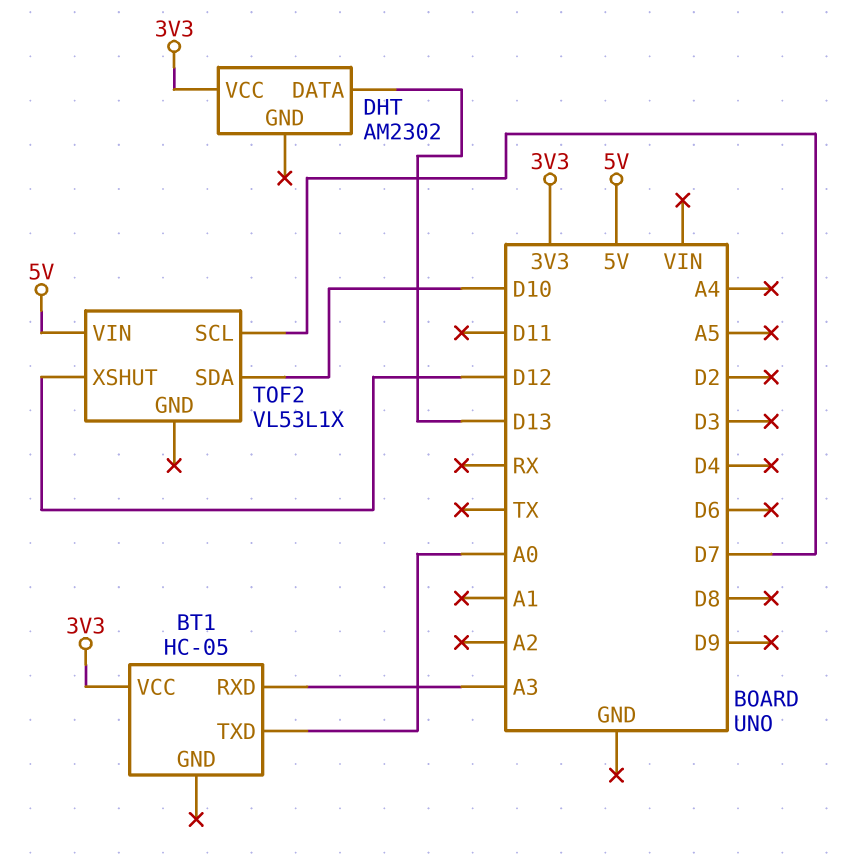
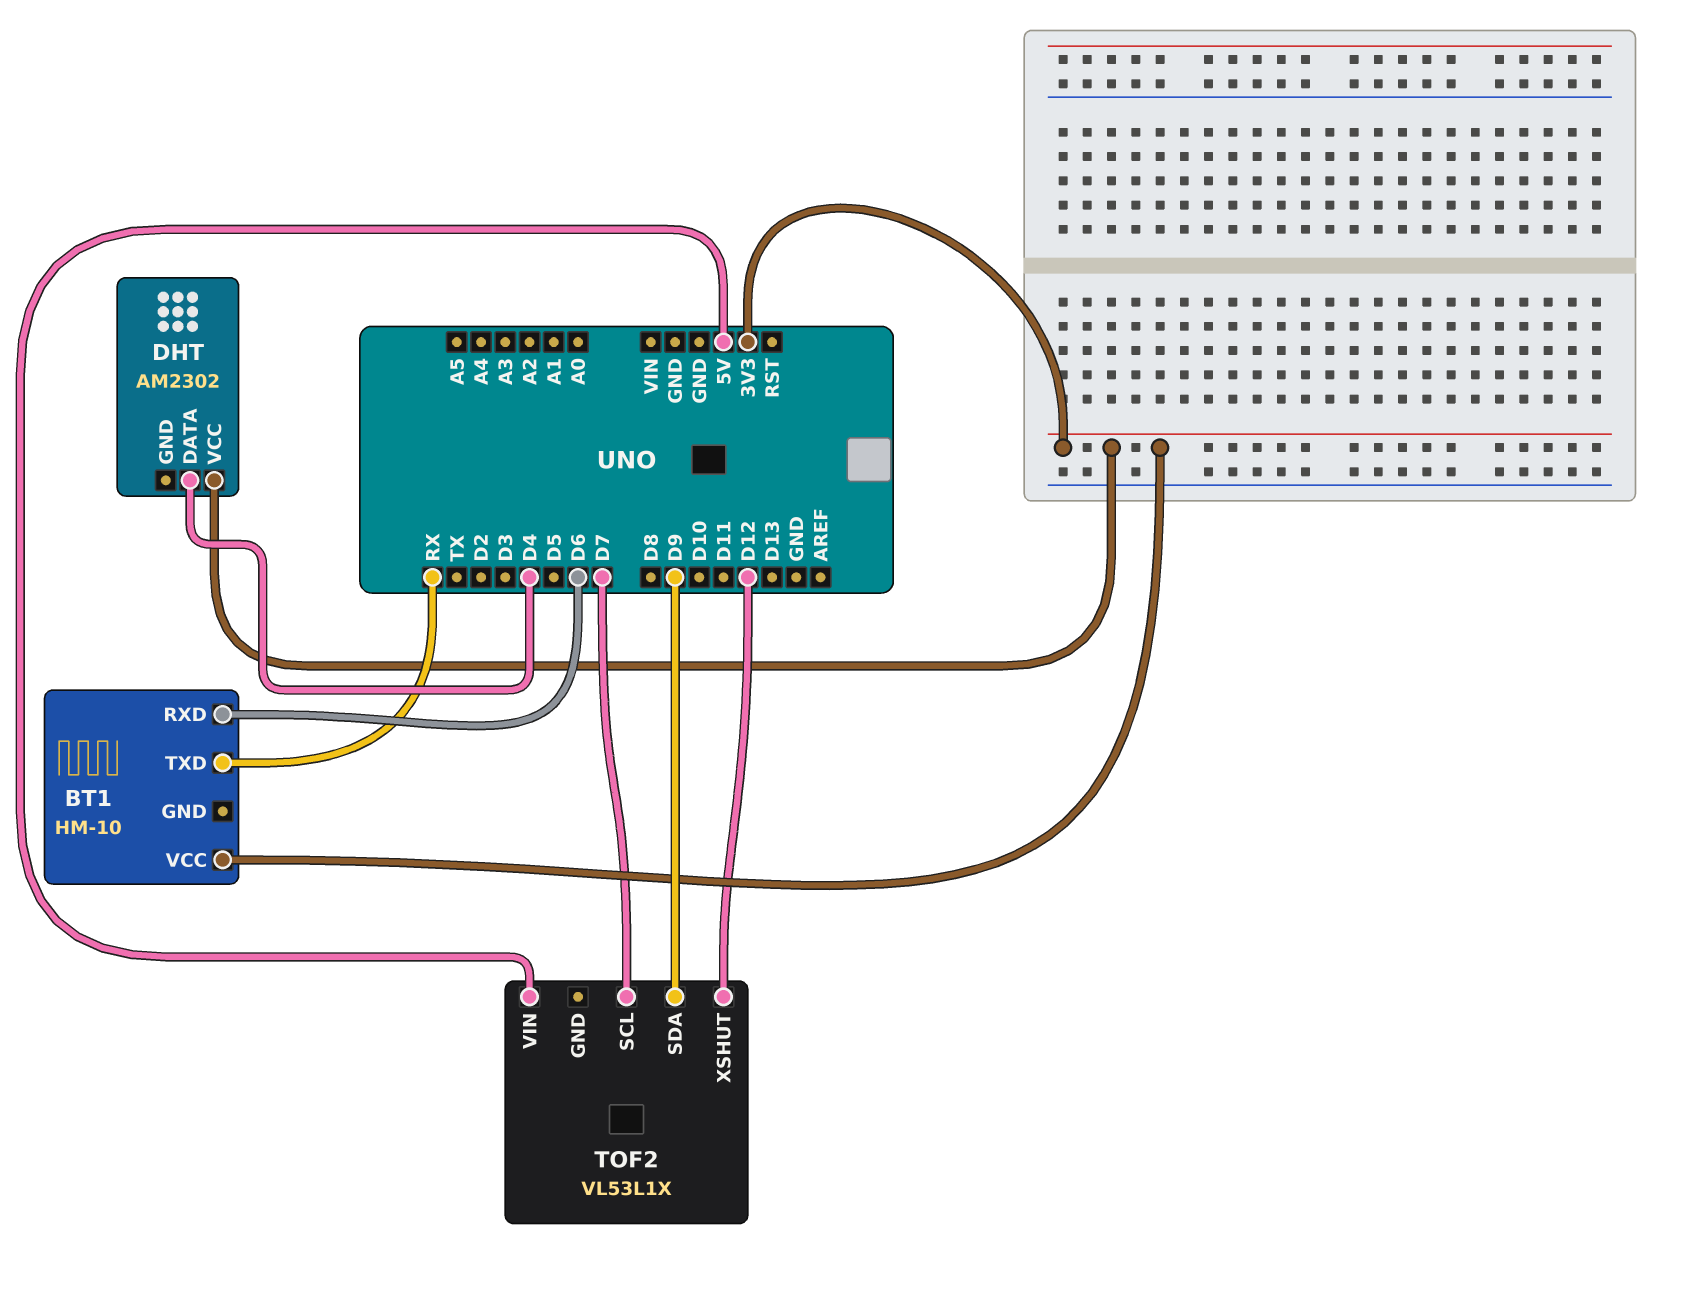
BT1: HC-05 -> HM-10
BT1 pin RXD: A3 -> D6
BT1 pin TXD: A0 -> RX
DHT pin DATA: D13 -> D4
TOF2 pin SDA: D10 -> D9

